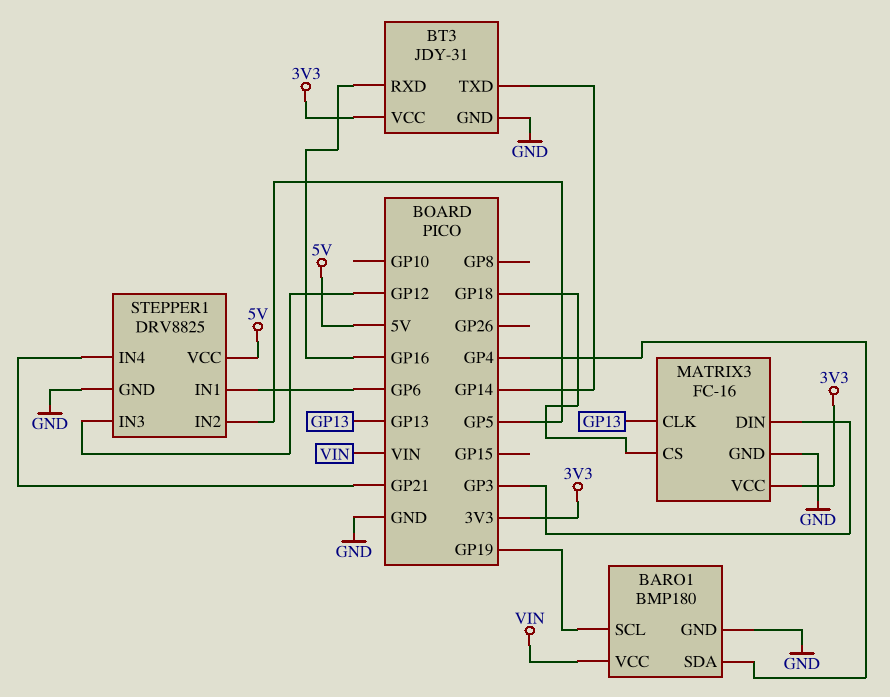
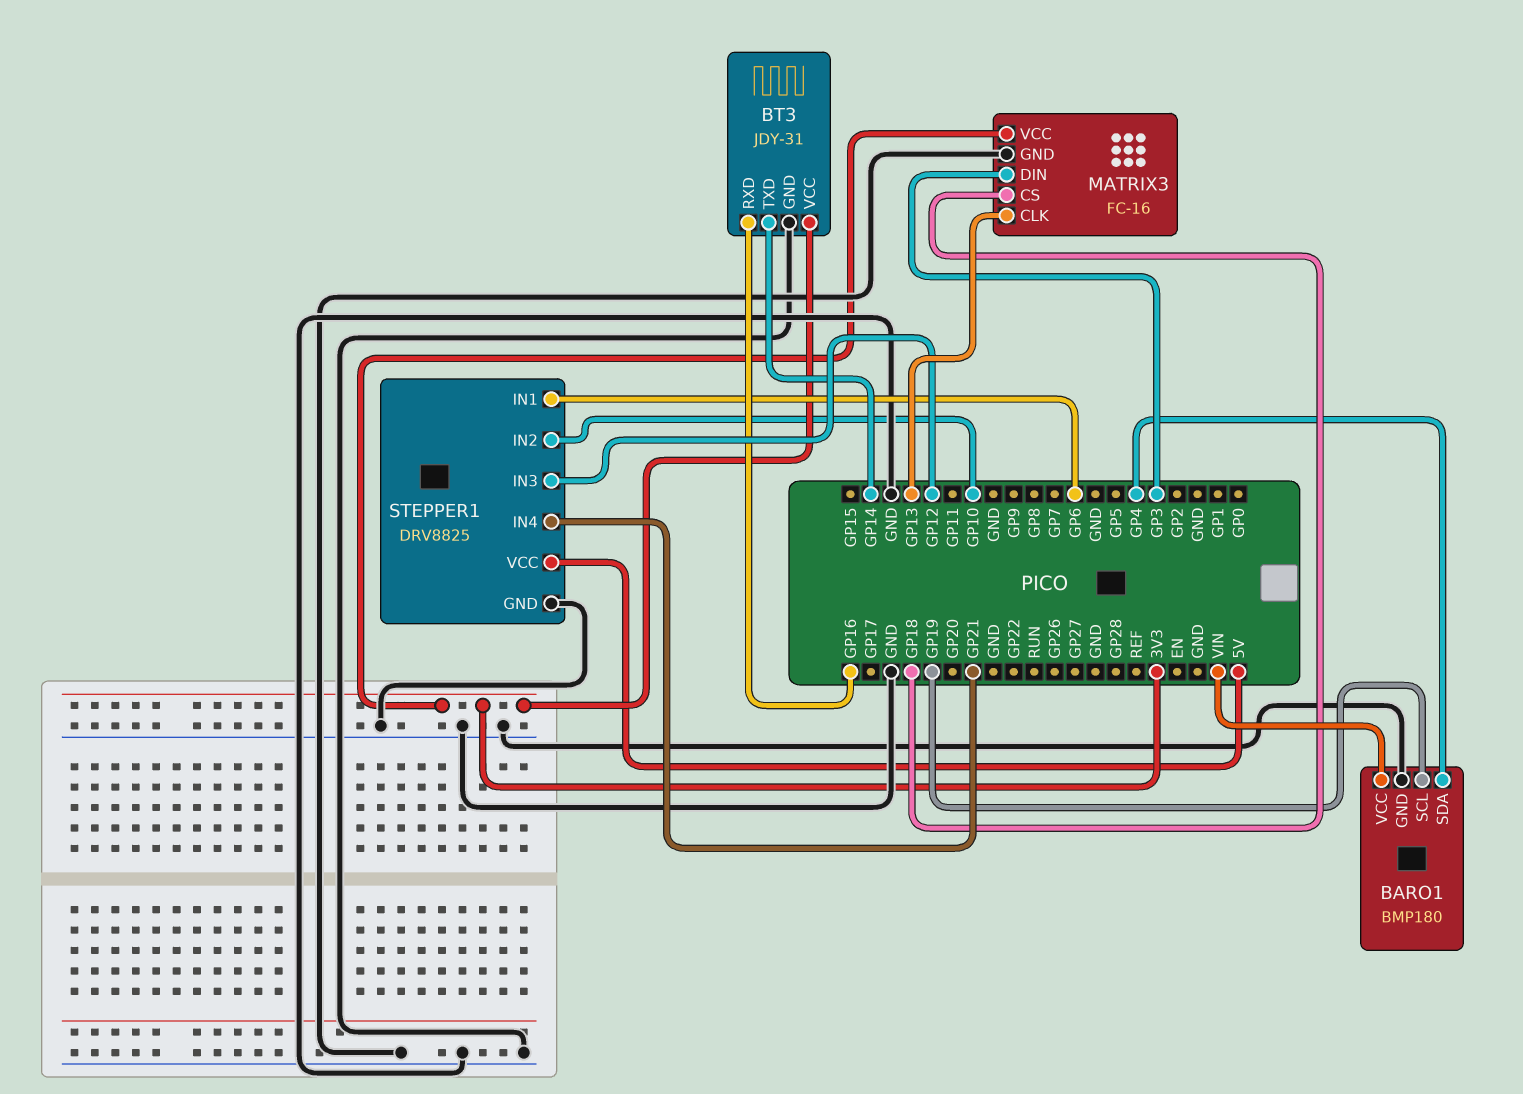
STEPPER1 pin IN2: GP5 -> GP10

